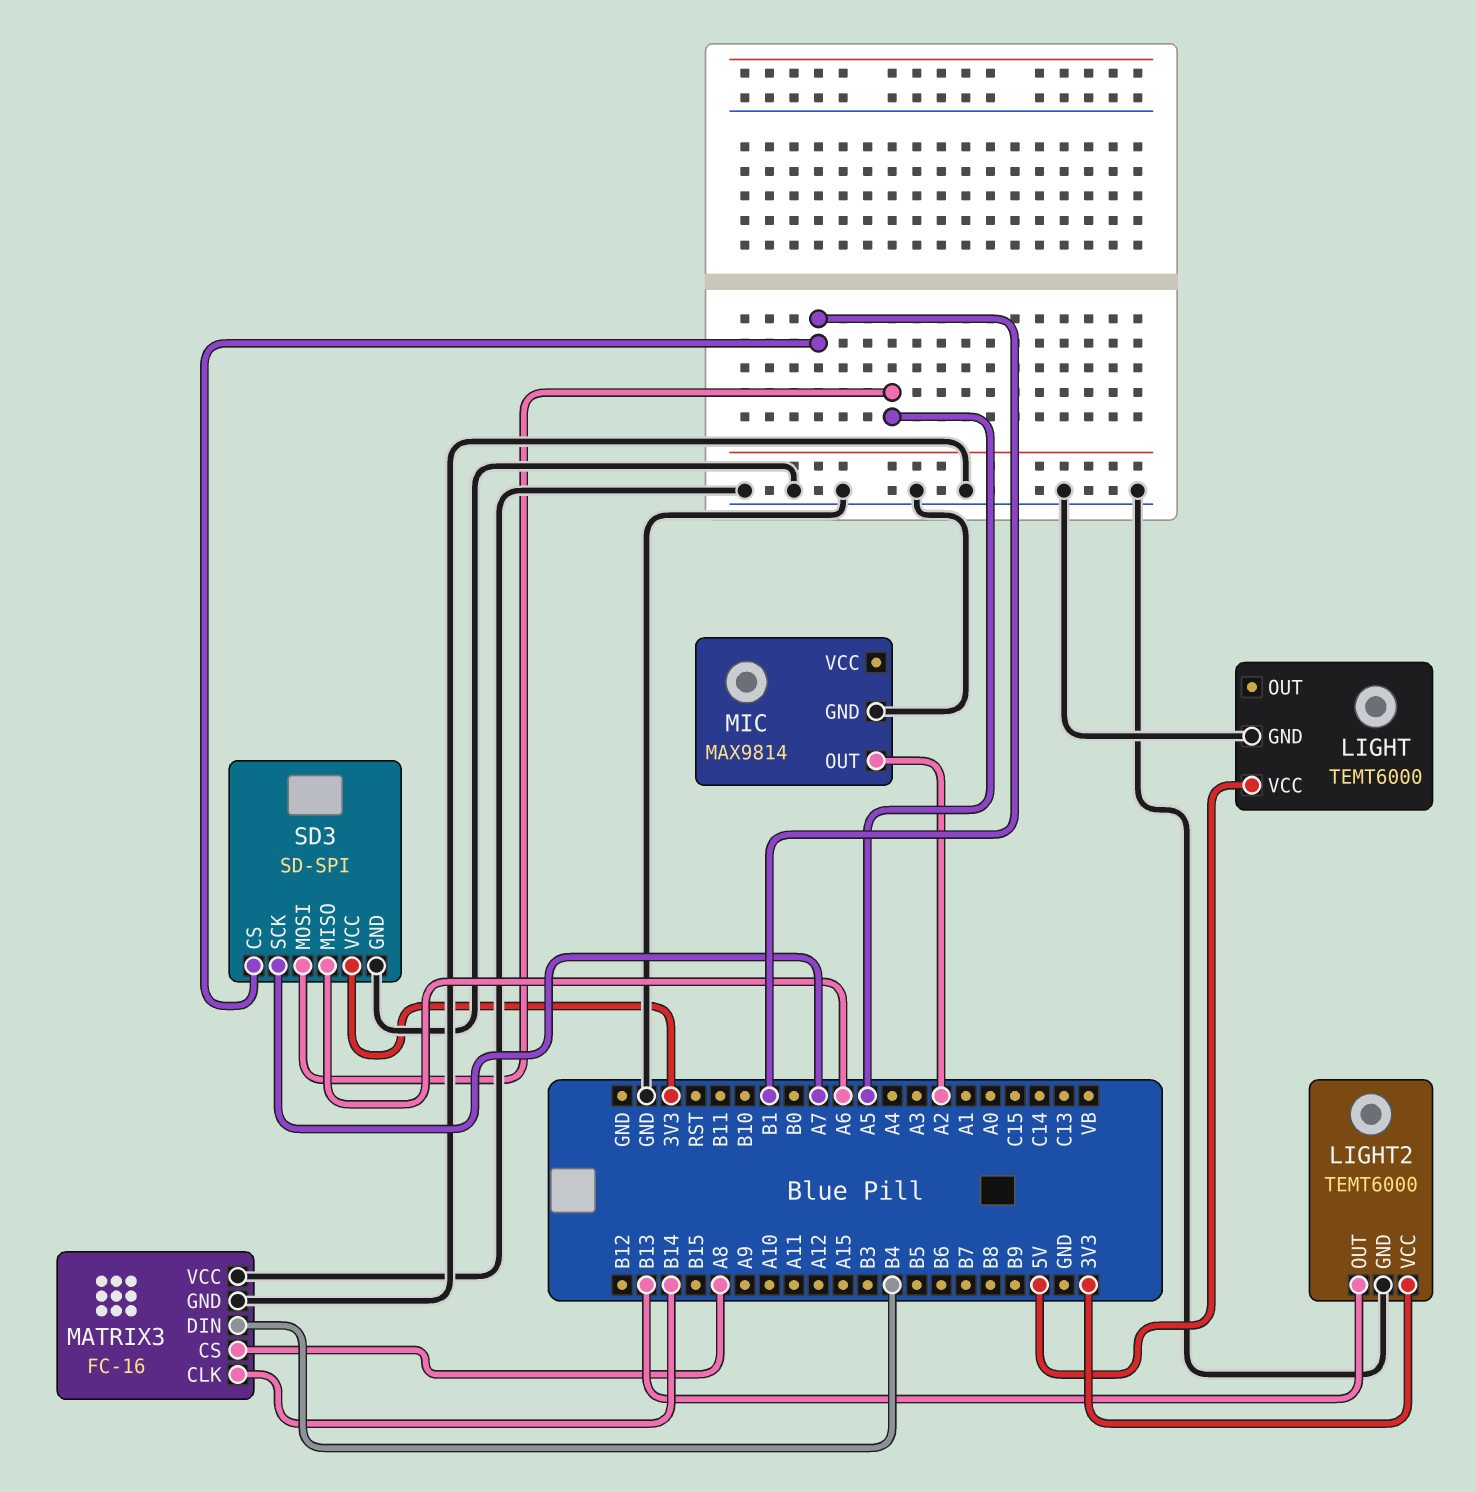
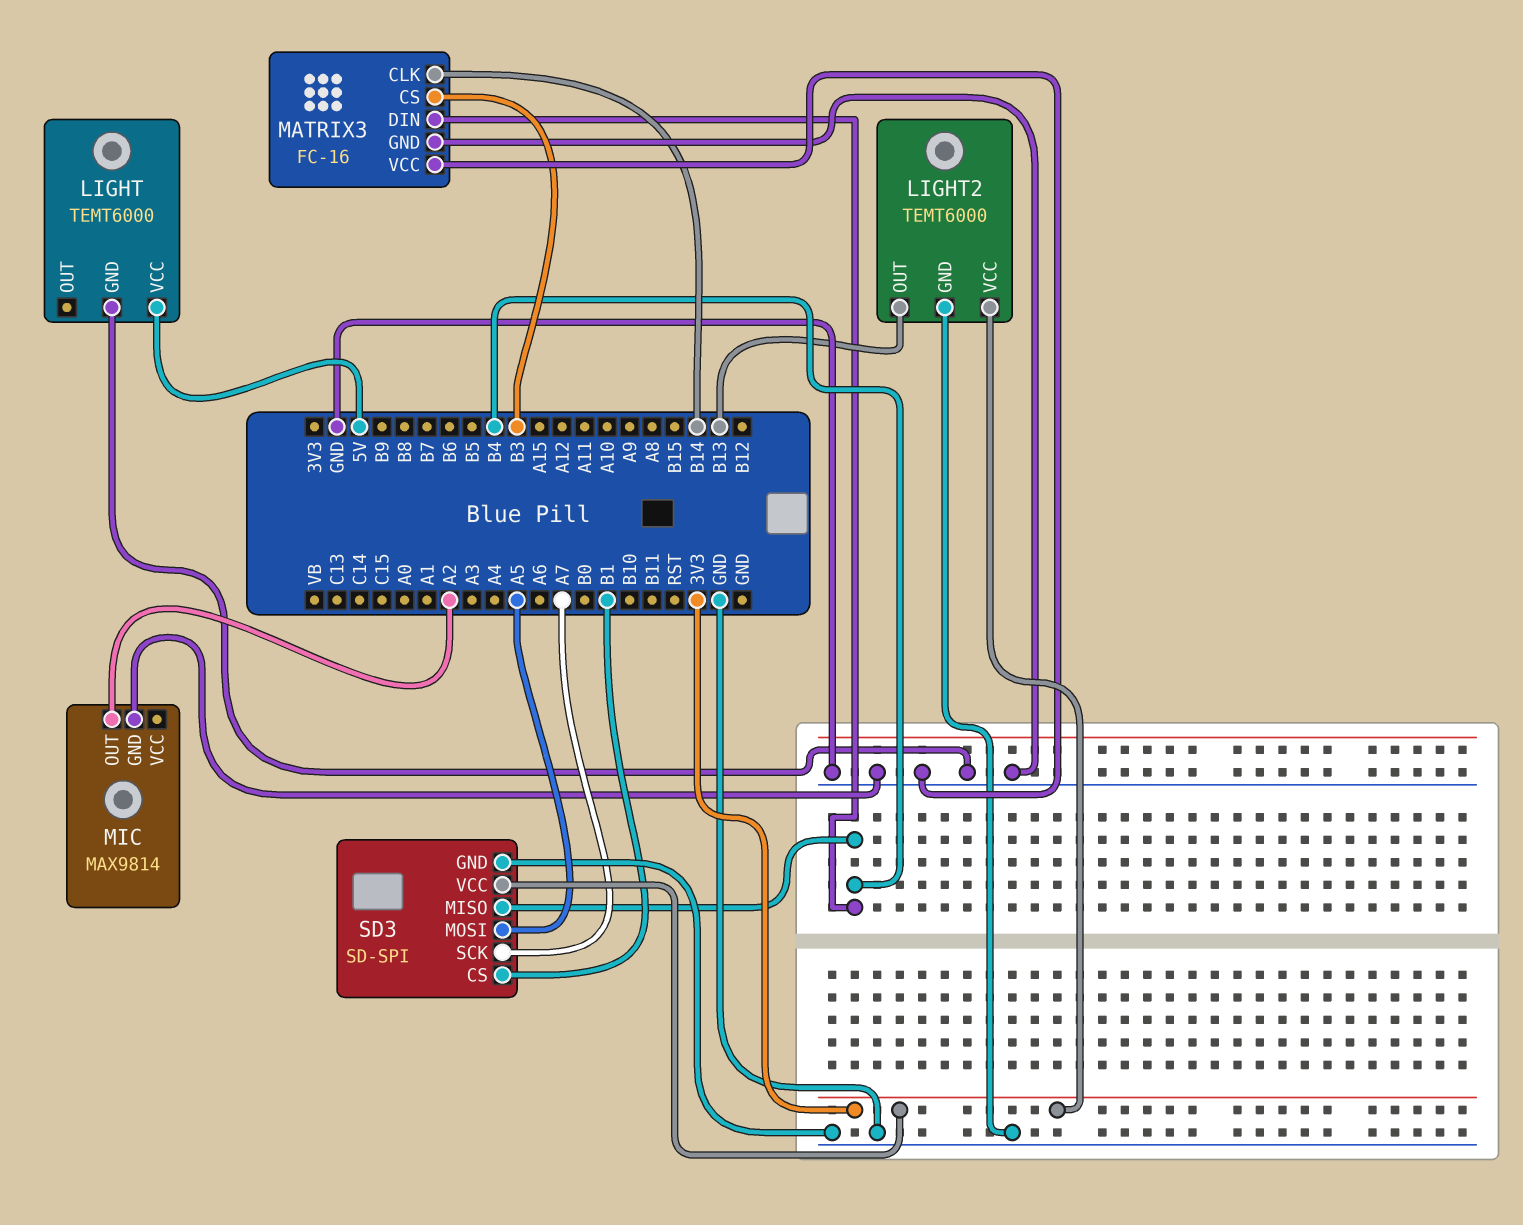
MATRIX3 pin CS: A8 -> B3
SD3 pin MISO: A6 -> B4

